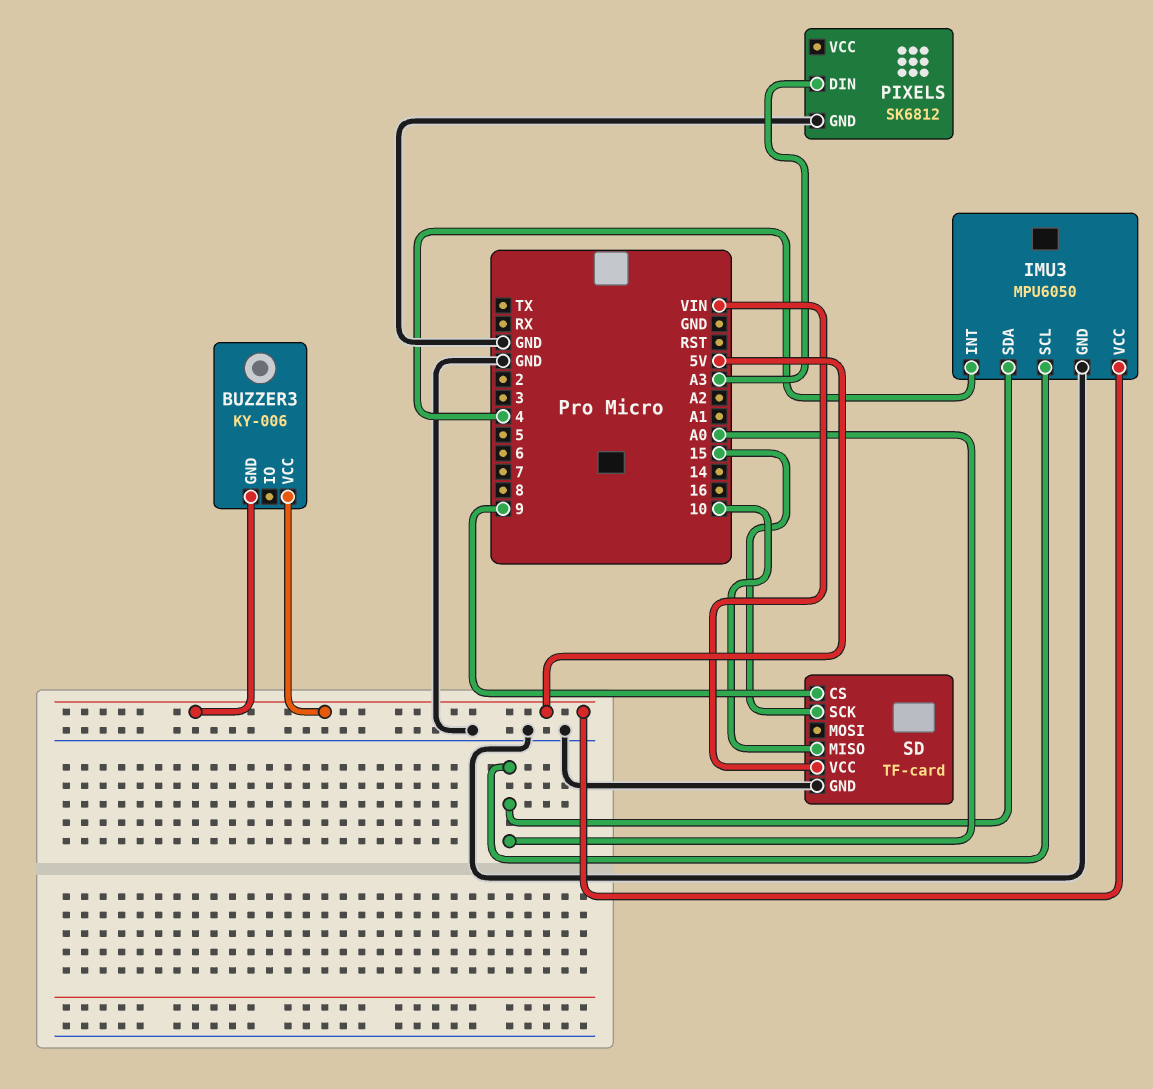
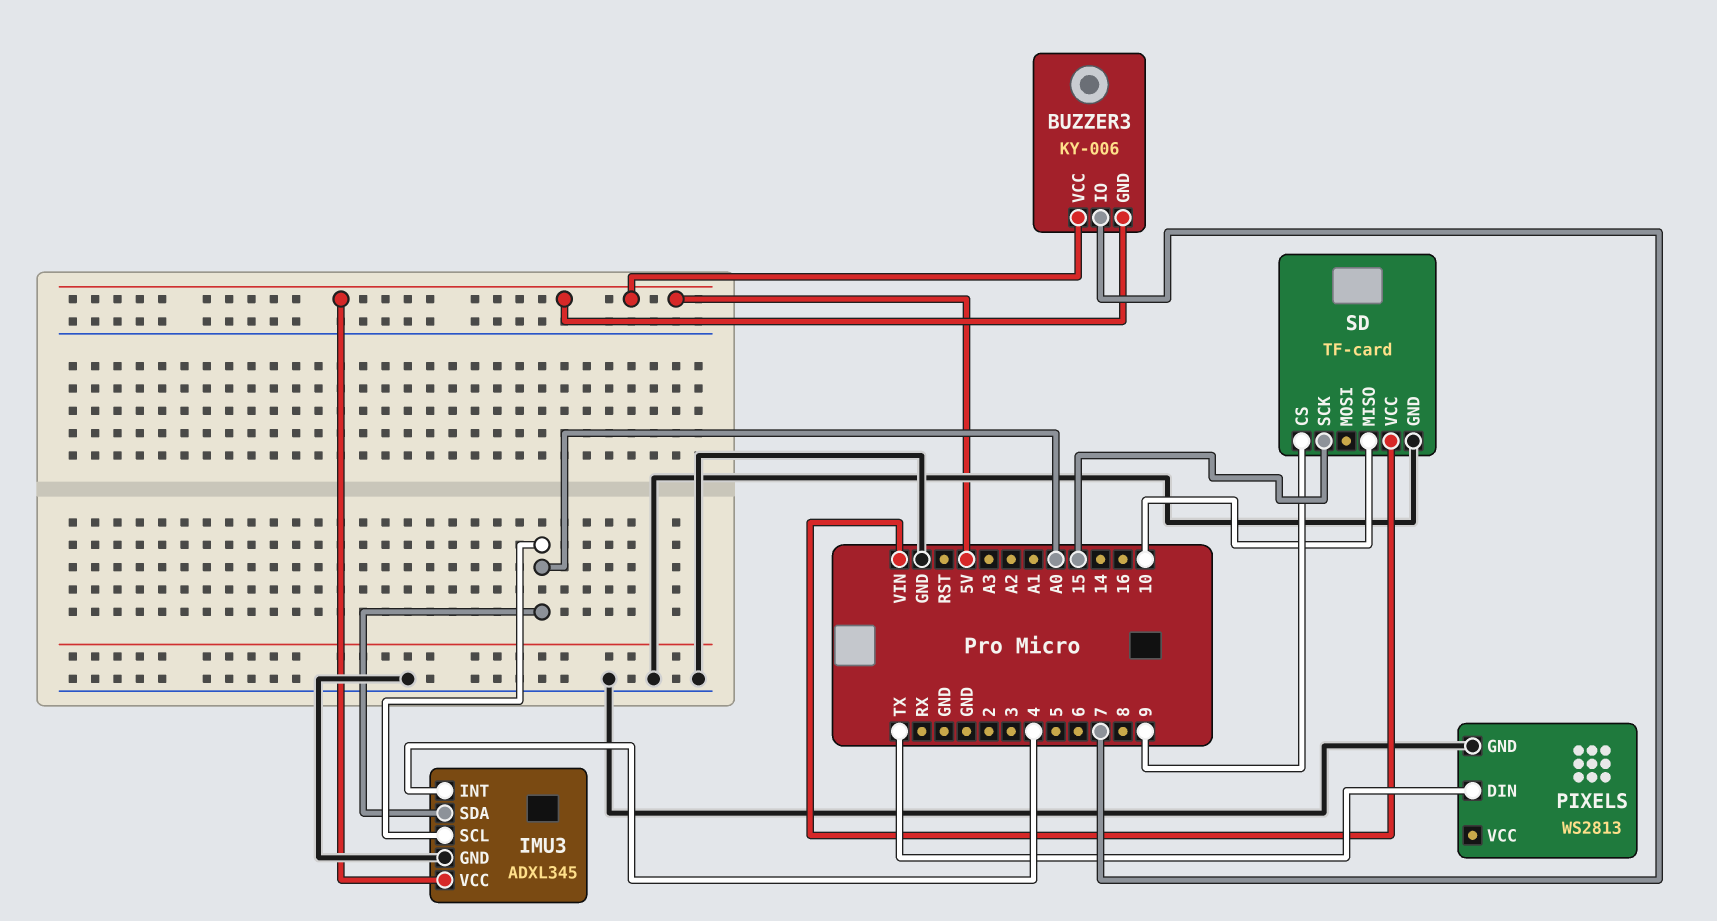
BUZZER3 pin IO: none -> 7
IMU3: MPU6050 -> ADXL345
PIXELS: SK6812 -> WS2813
PIXELS pin DIN: A3 -> TX

